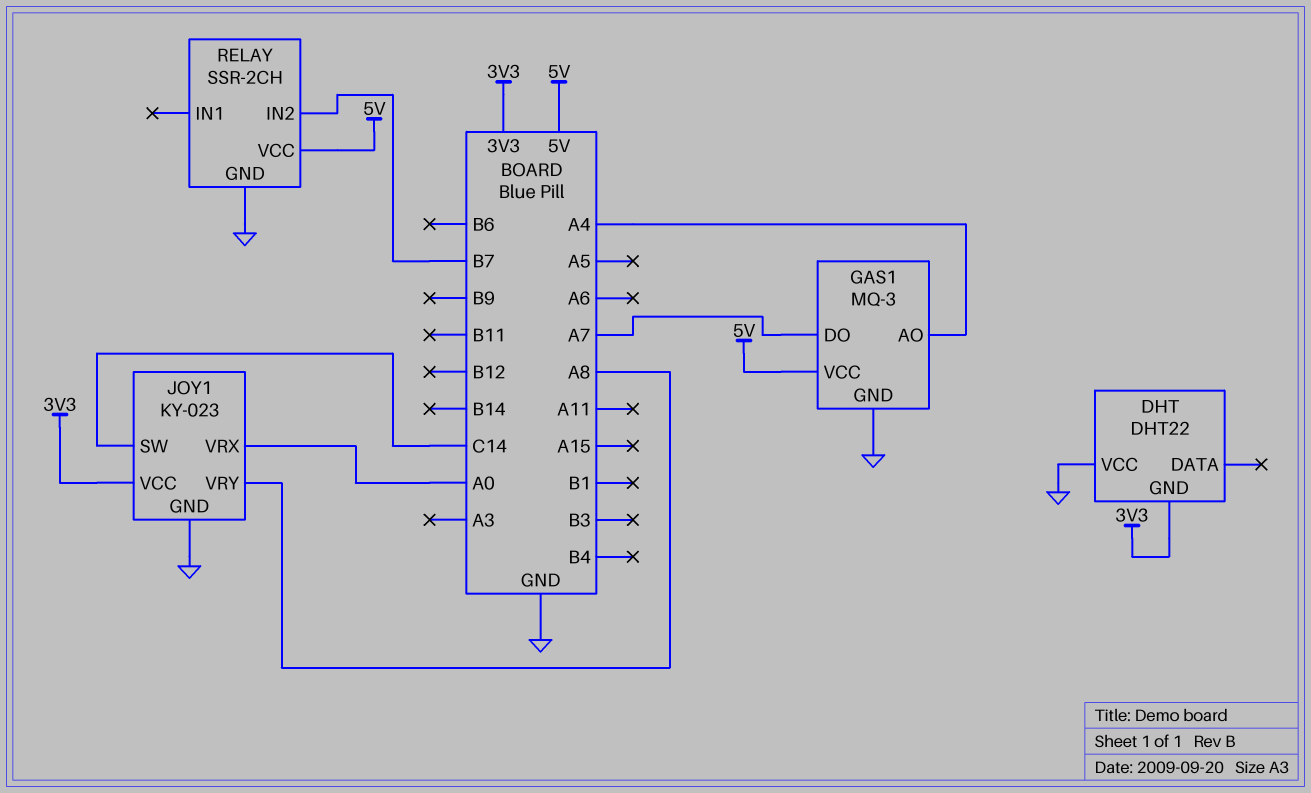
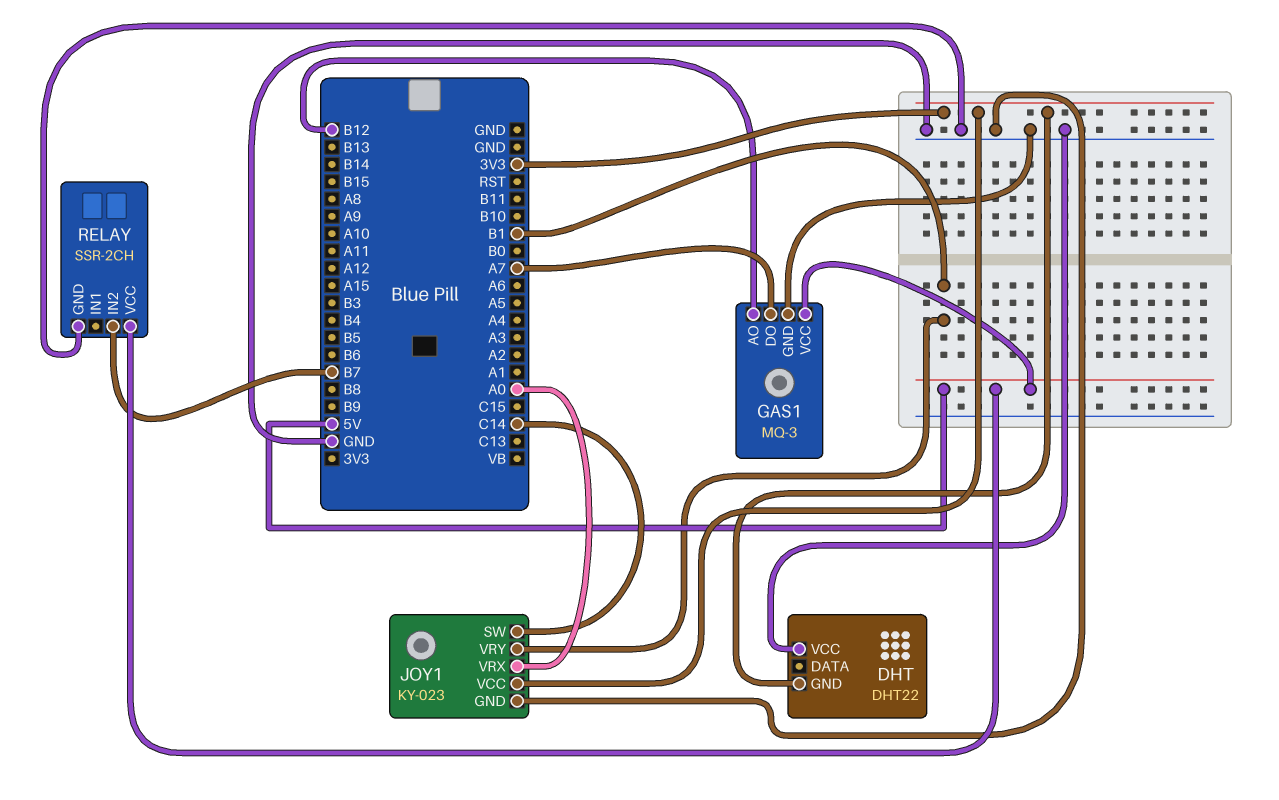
GAS1 pin AO: A4 -> B12
JOY1 pin VRY: A8 -> B1

